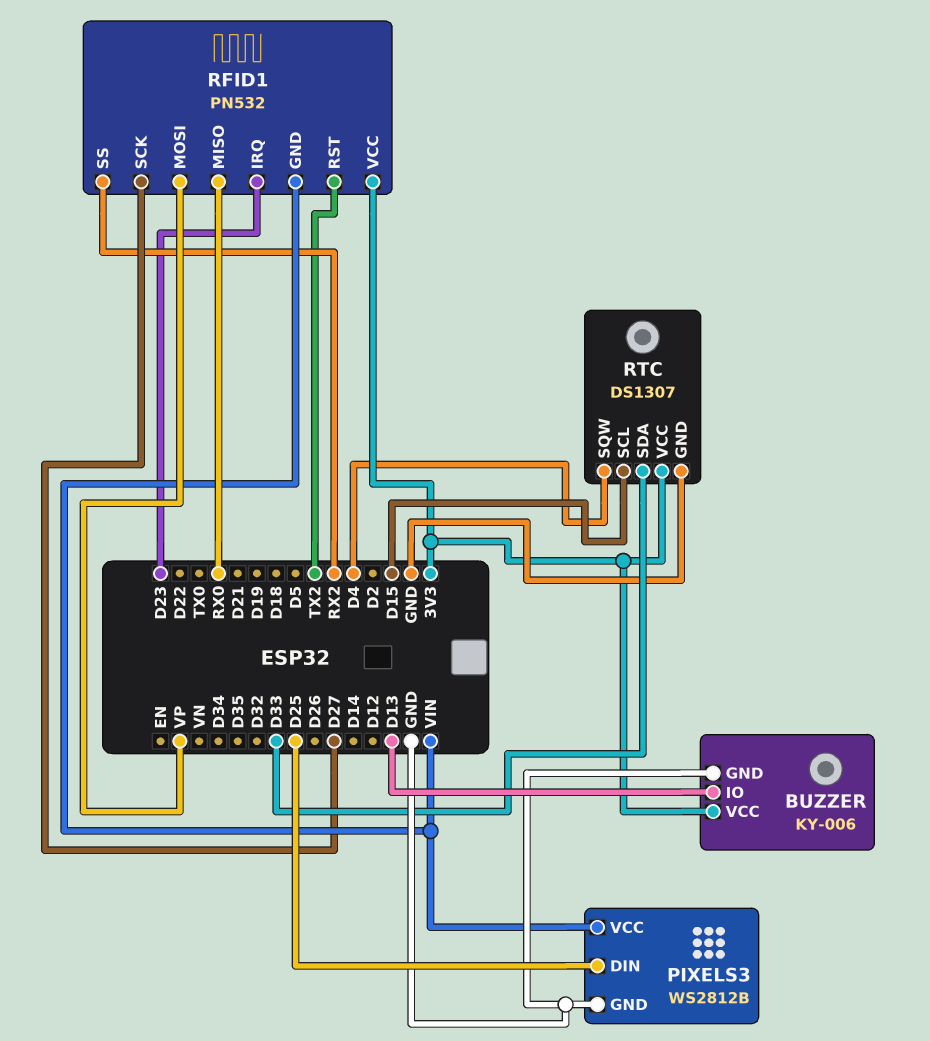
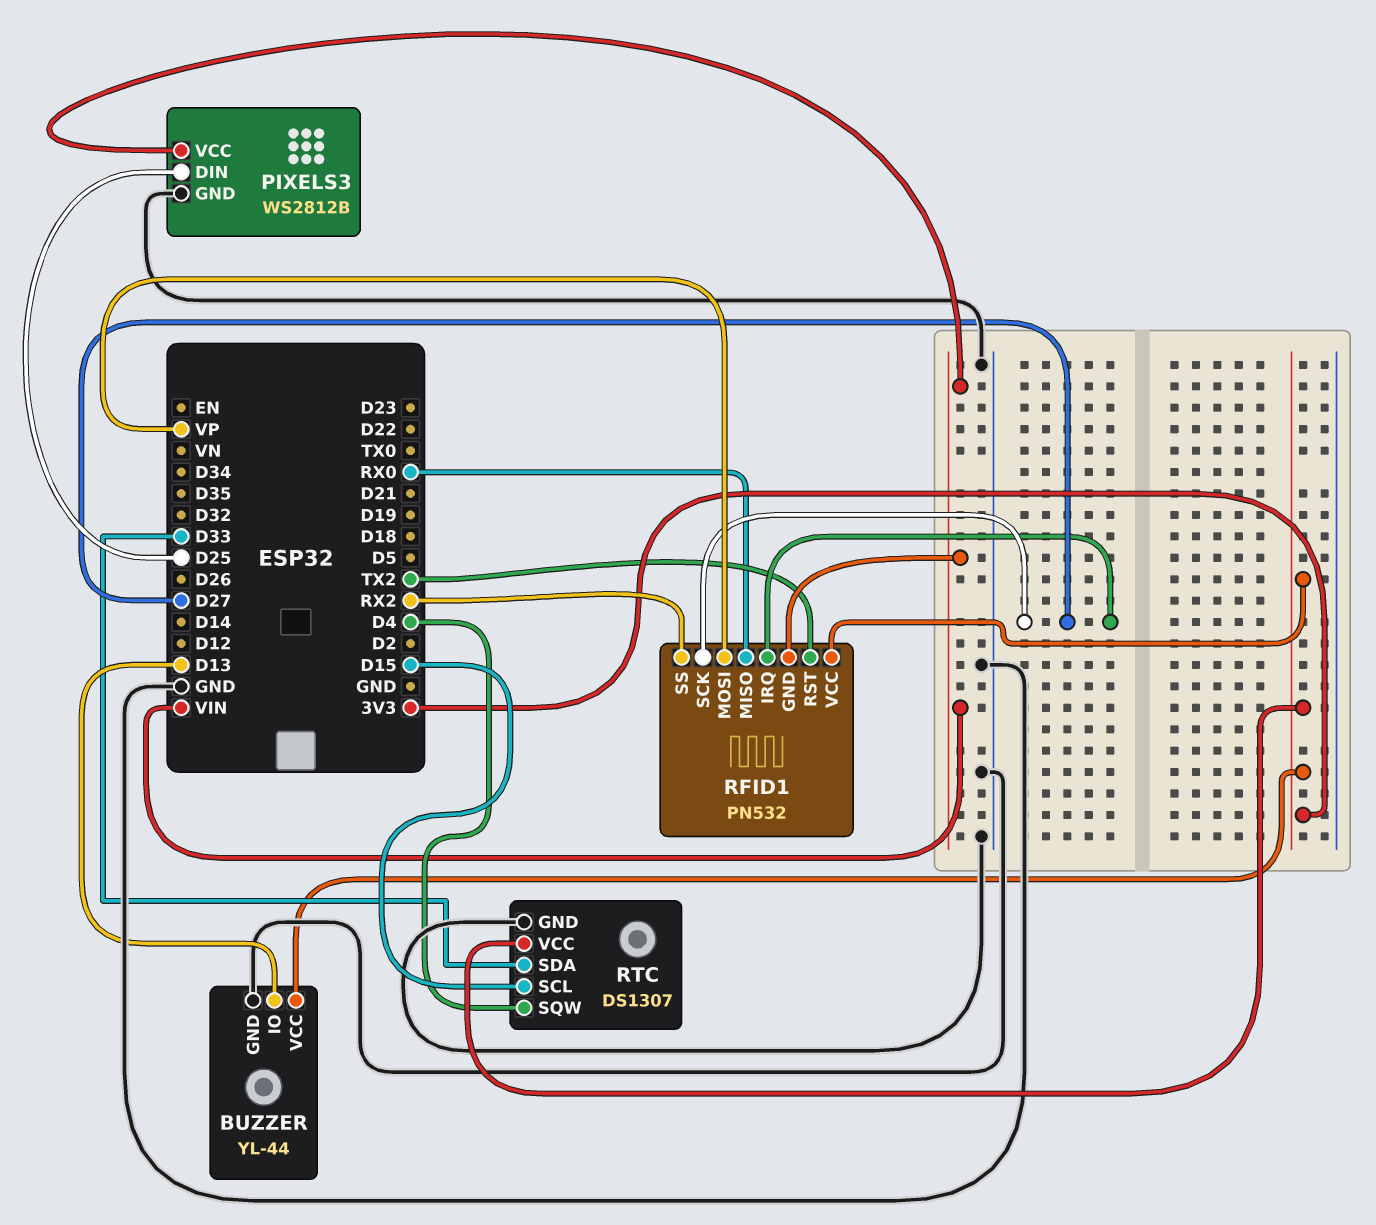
BUZZER: KY-006 -> YL-44
RFID1 pin IRQ: D23 -> D27

